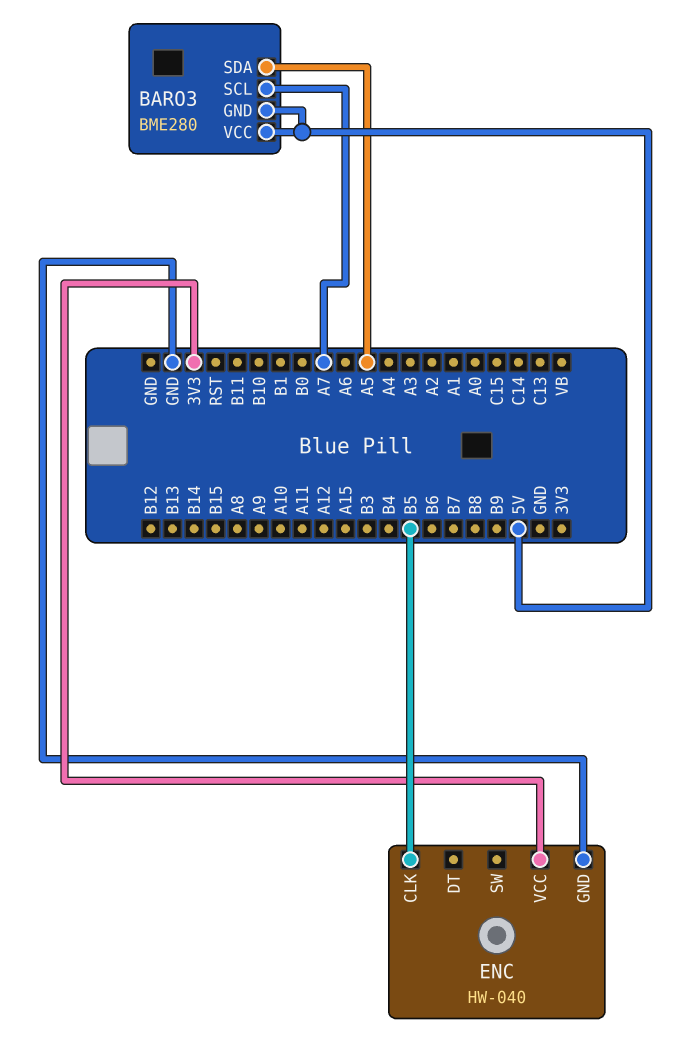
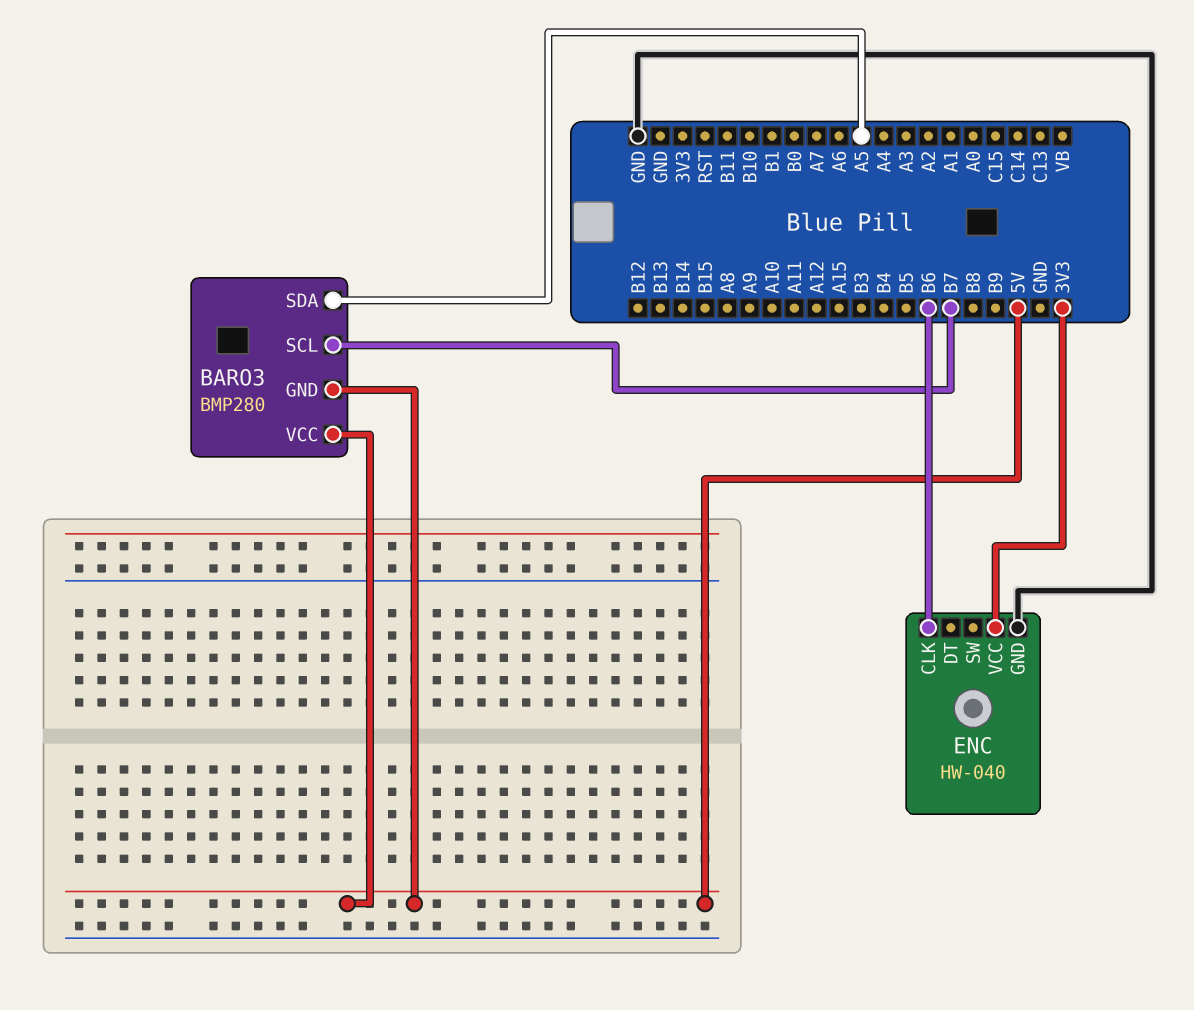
BARO3: BME280 -> BMP280
BARO3 pin SCL: A7 -> B7
ENC pin CLK: B5 -> B6

